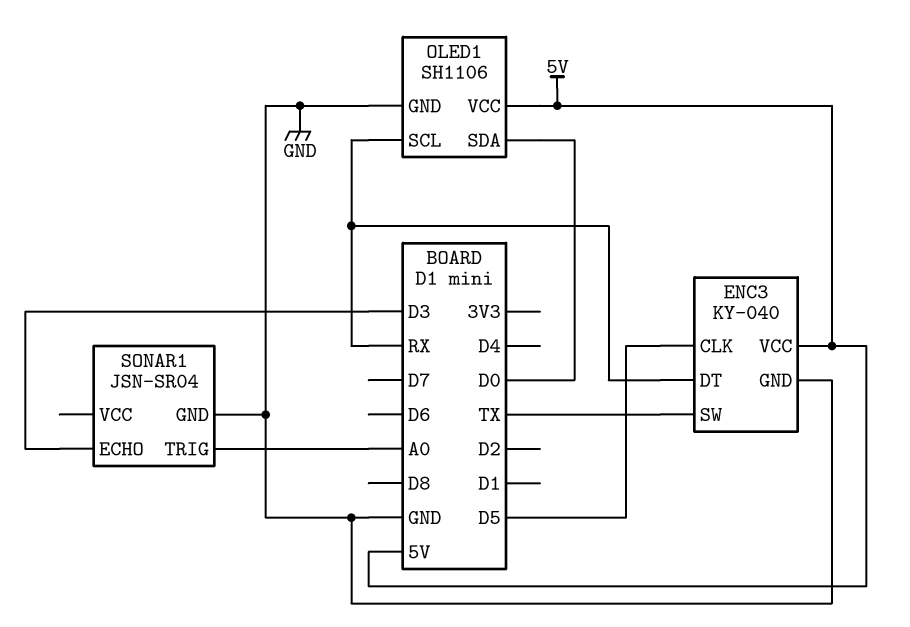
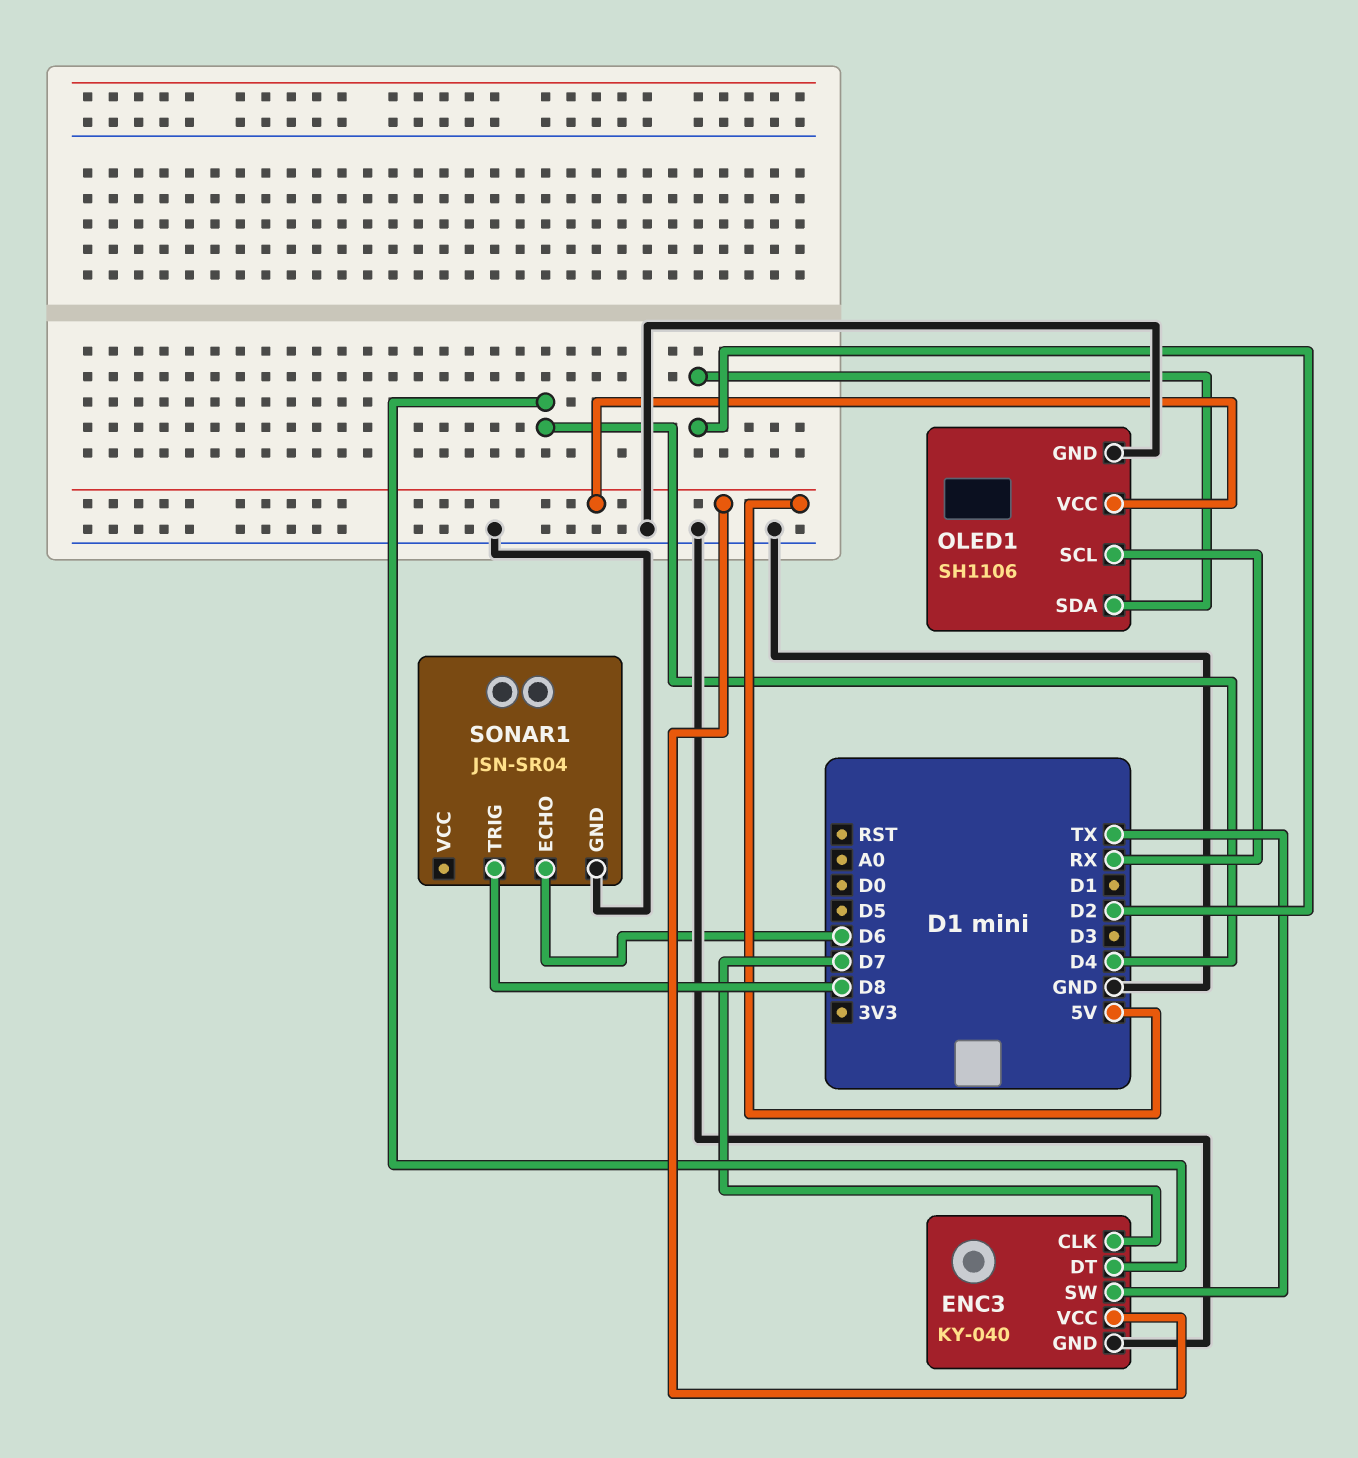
ENC3 pin CLK: D5 -> D7
ENC3 pin DT: RX -> D4
OLED1 pin SDA: D0 -> D2
SONAR1 pin ECHO: D3 -> D6
SONAR1 pin TRIG: A0 -> D8

